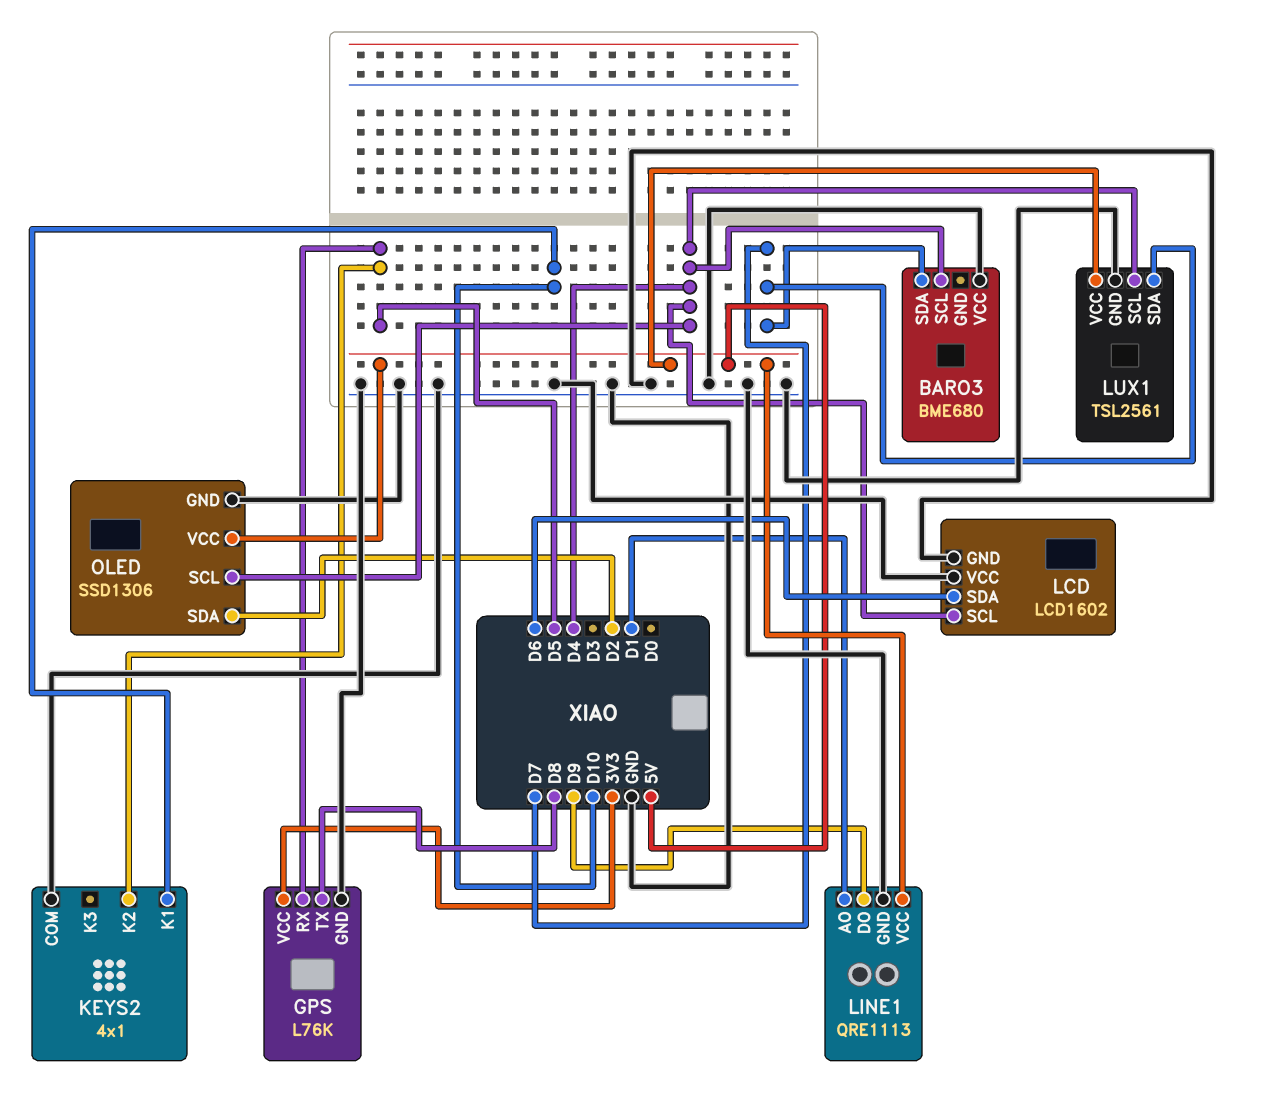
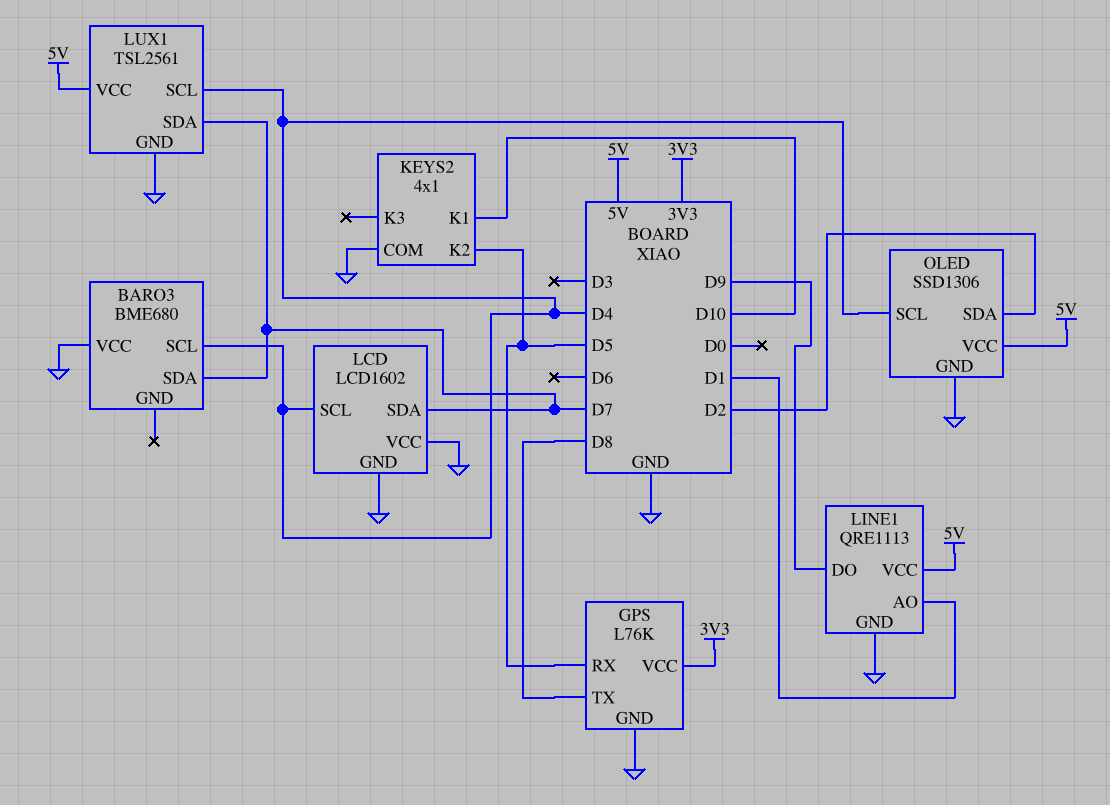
LCD pin SDA: D6 -> D7

